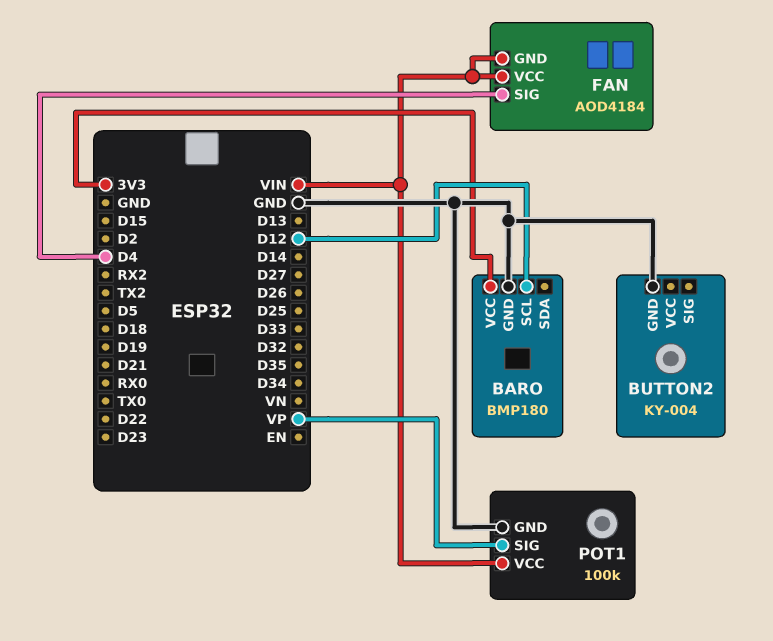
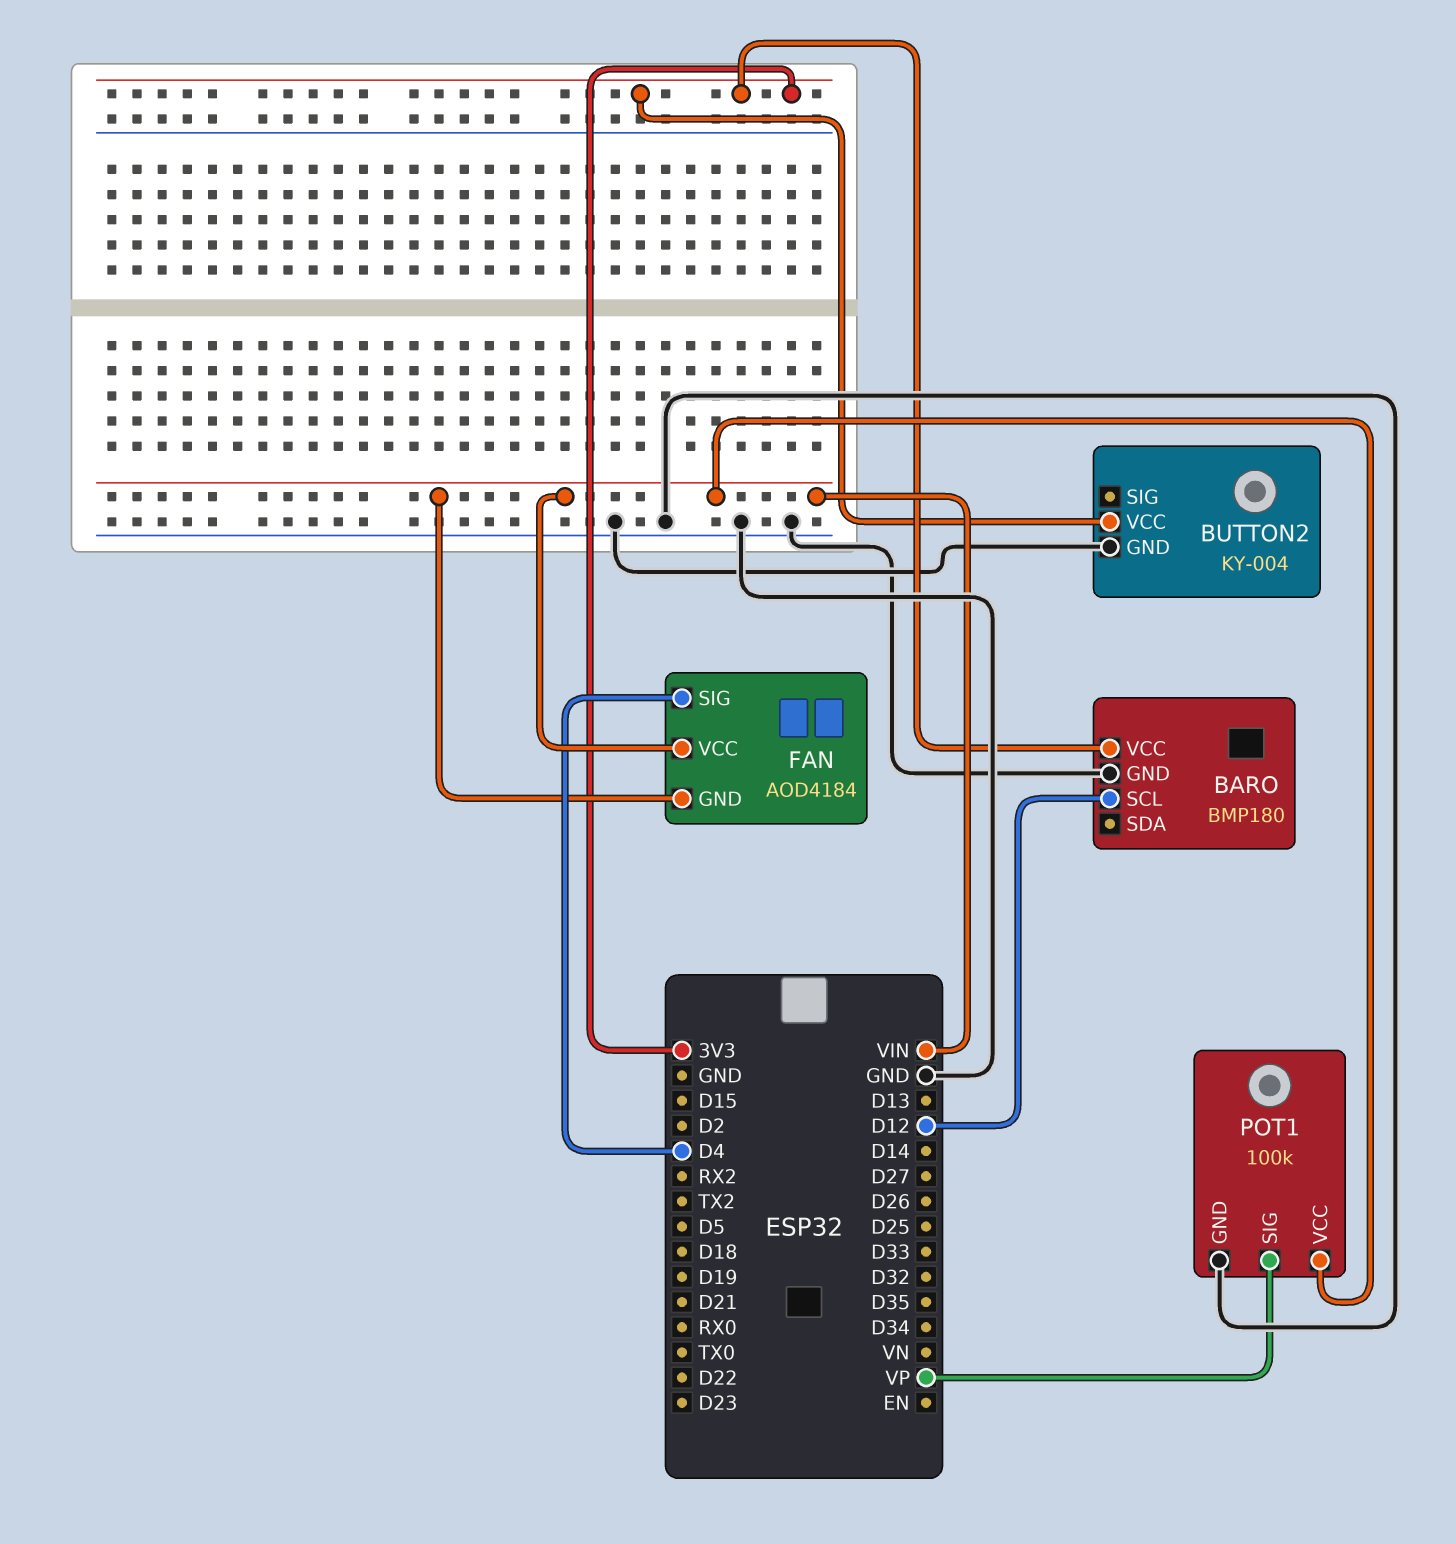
BUTTON2 pin VCC: none -> 3V3

